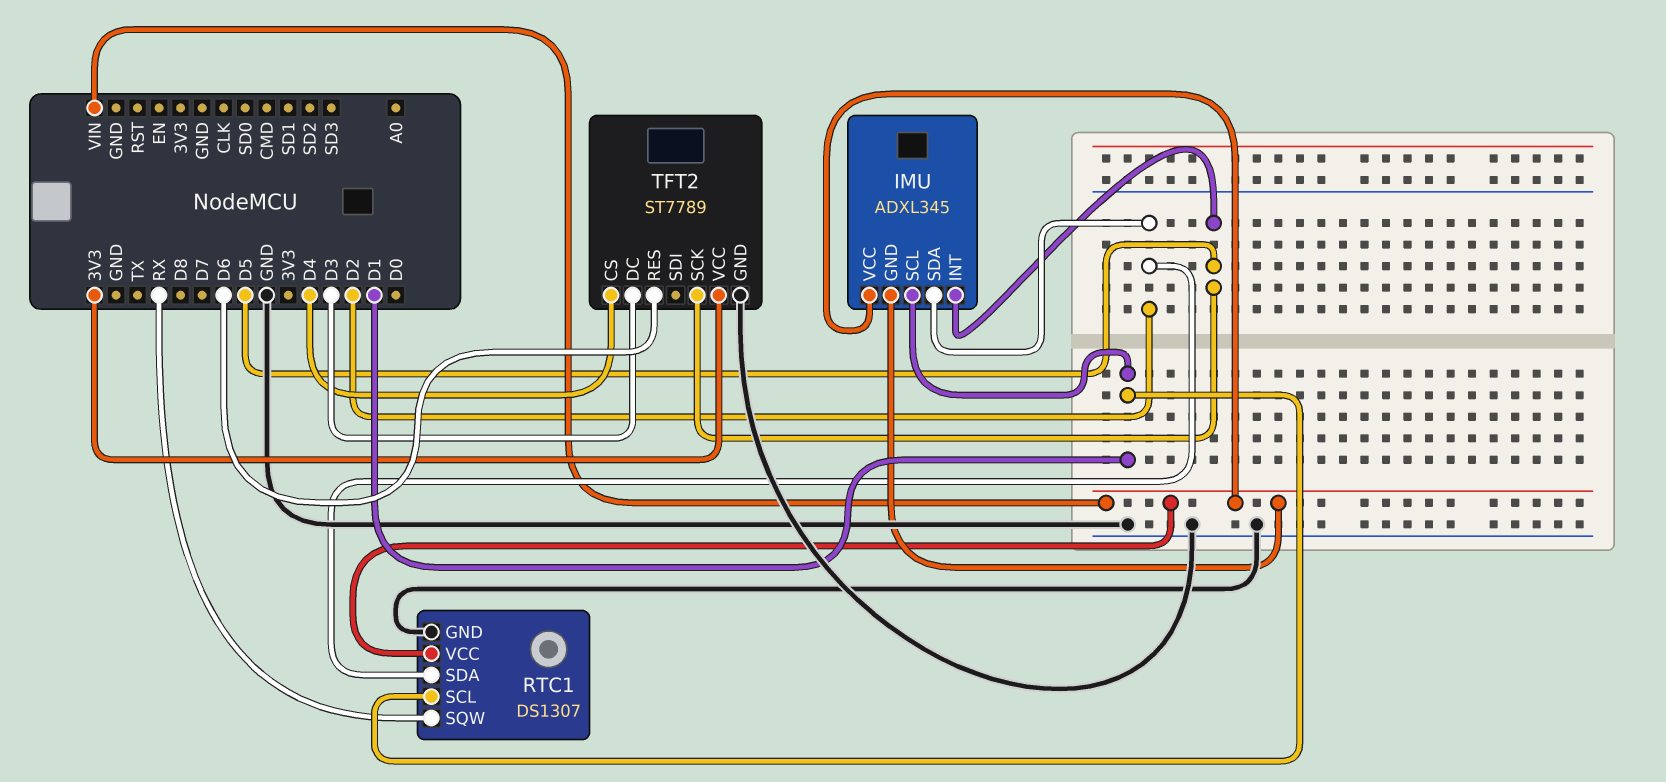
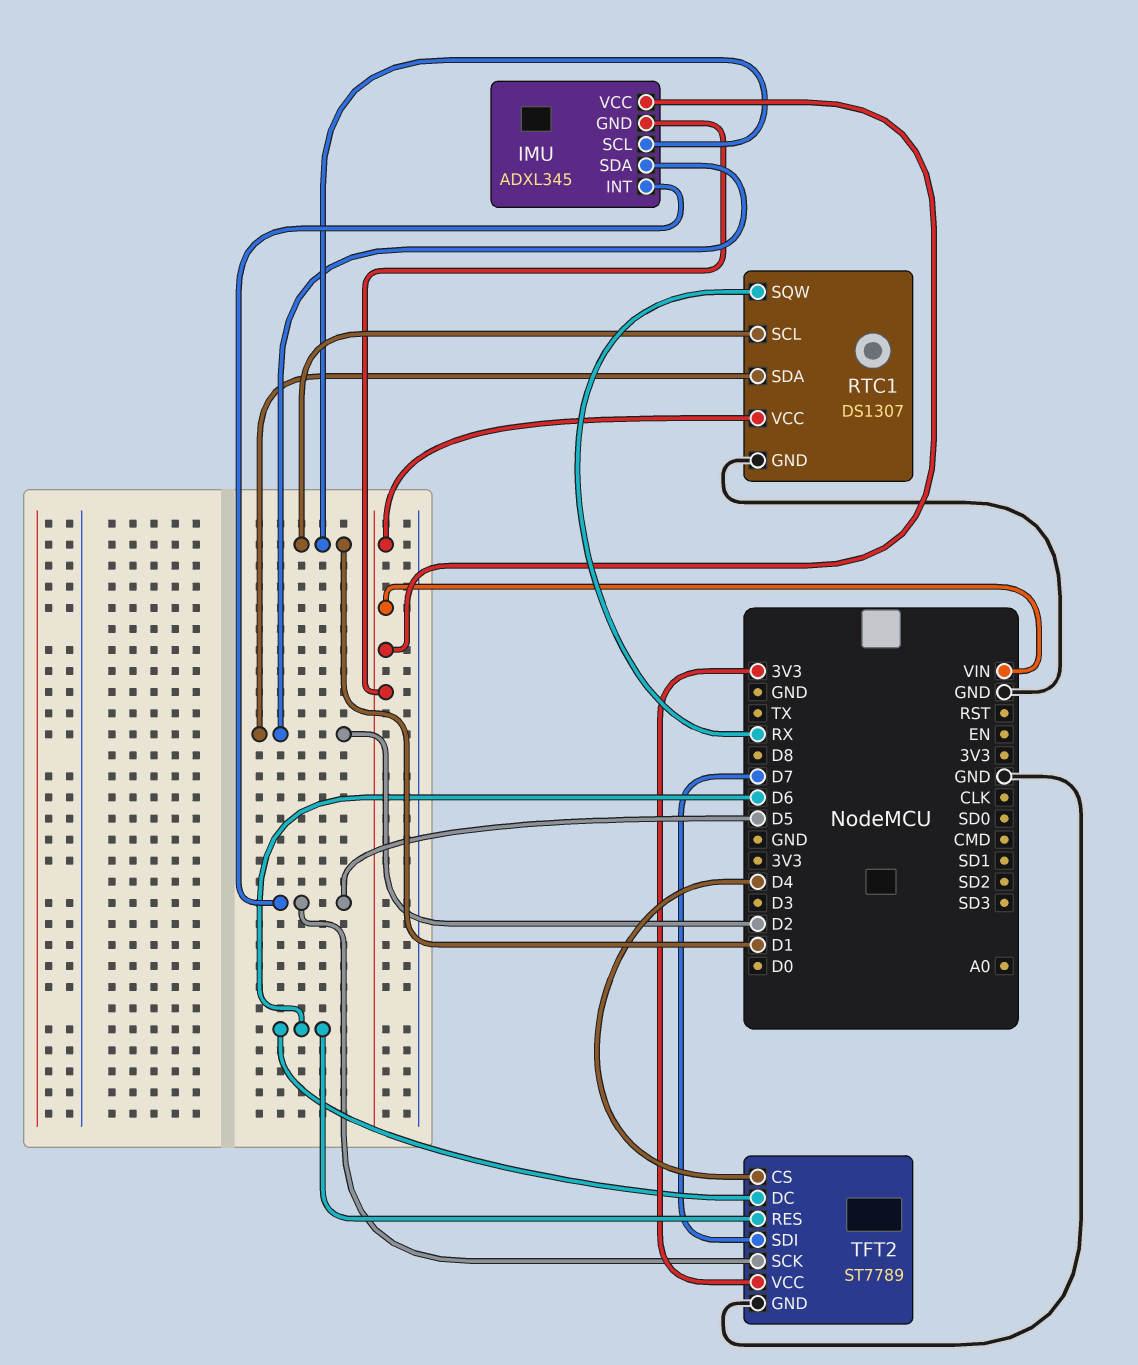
TFT2 pin DC: D3 -> D6
TFT2 pin SDI: none -> D7

